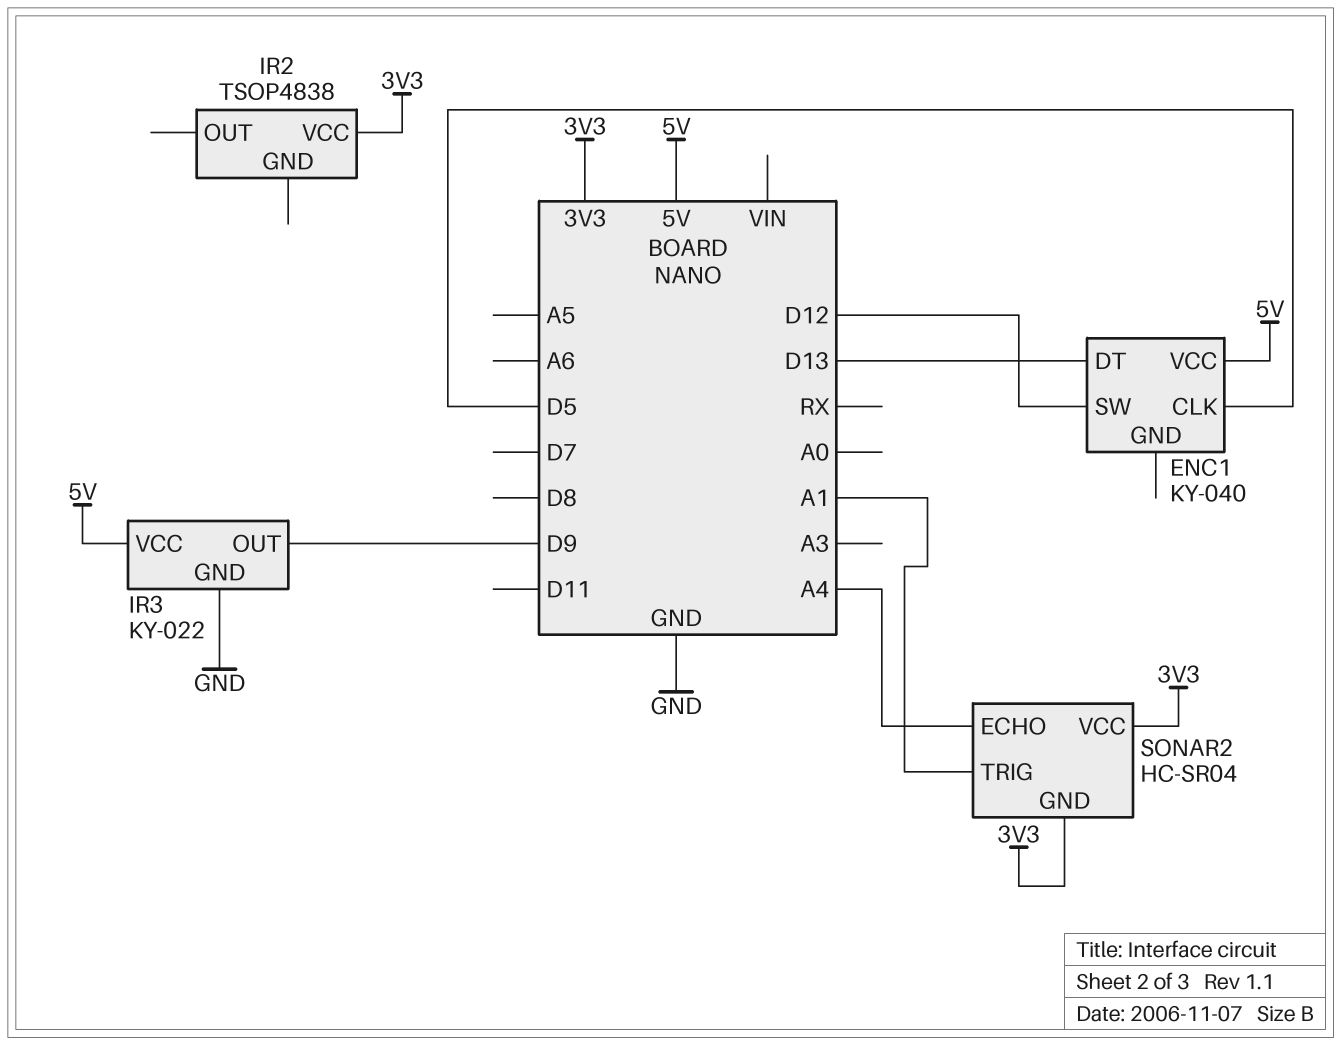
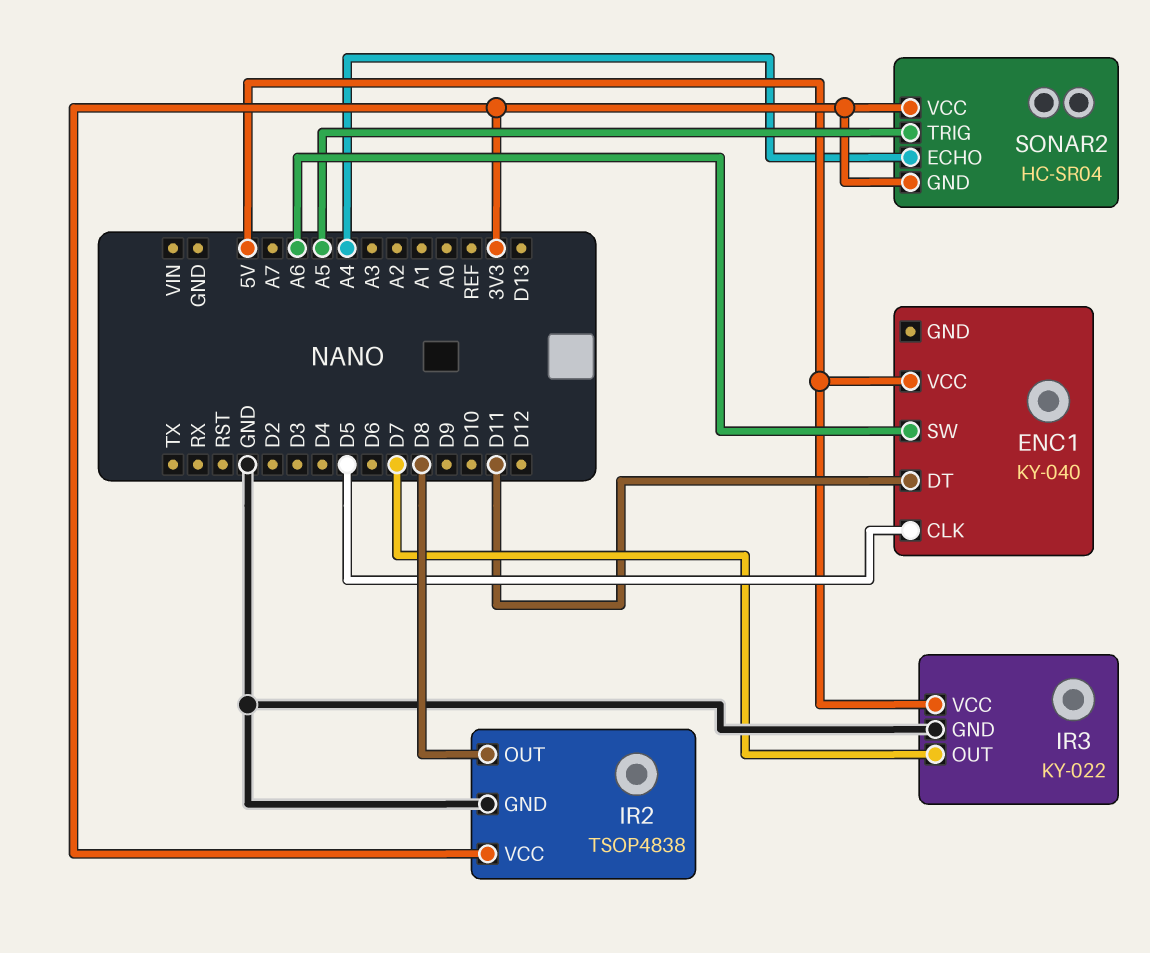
ENC1 pin DT: D13 -> D11
ENC1 pin SW: D12 -> A6
IR2 pin GND: none -> GND
IR2 pin OUT: none -> D8
IR3 pin OUT: D9 -> D7
SONAR2 pin TRIG: A1 -> A5

